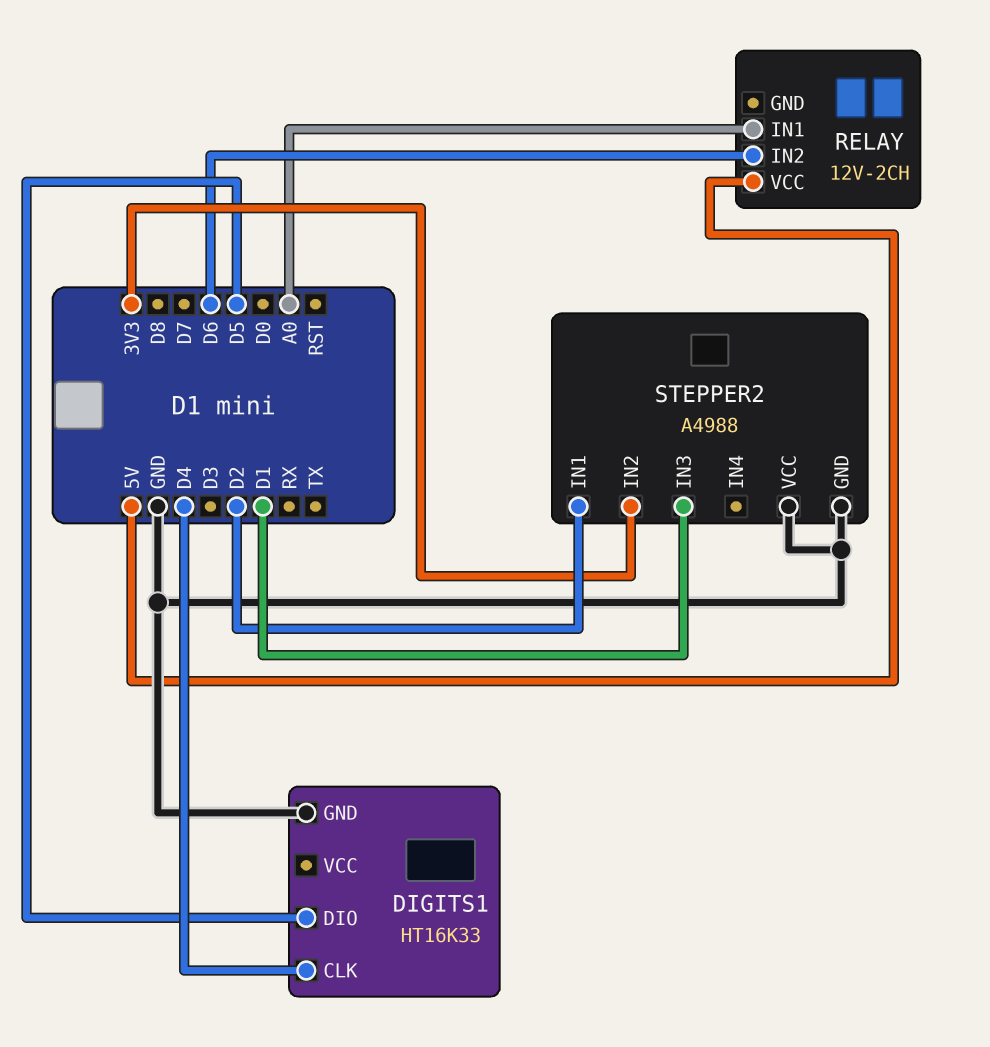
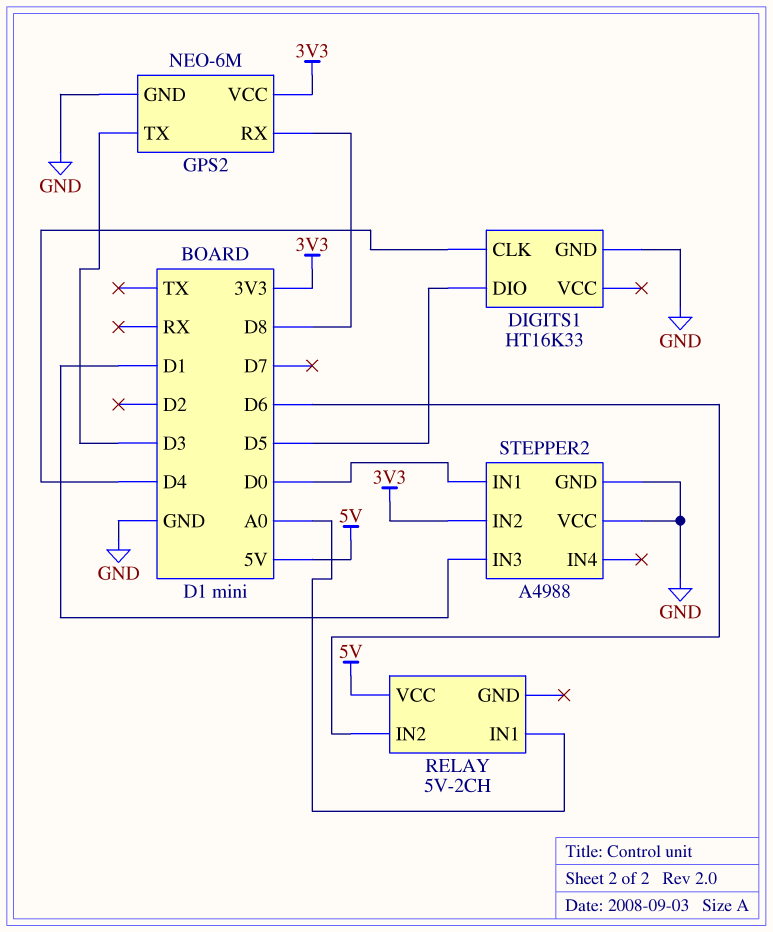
GPS2: none -> NEO-6M
GPS2 pin GND: none -> GND
GPS2 pin RX: none -> D8
GPS2 pin TX: none -> D3
GPS2 pin VCC: none -> 3V3
RELAY: 12V-2CH -> 5V-2CH
STEPPER2 pin IN1: D2 -> D0

